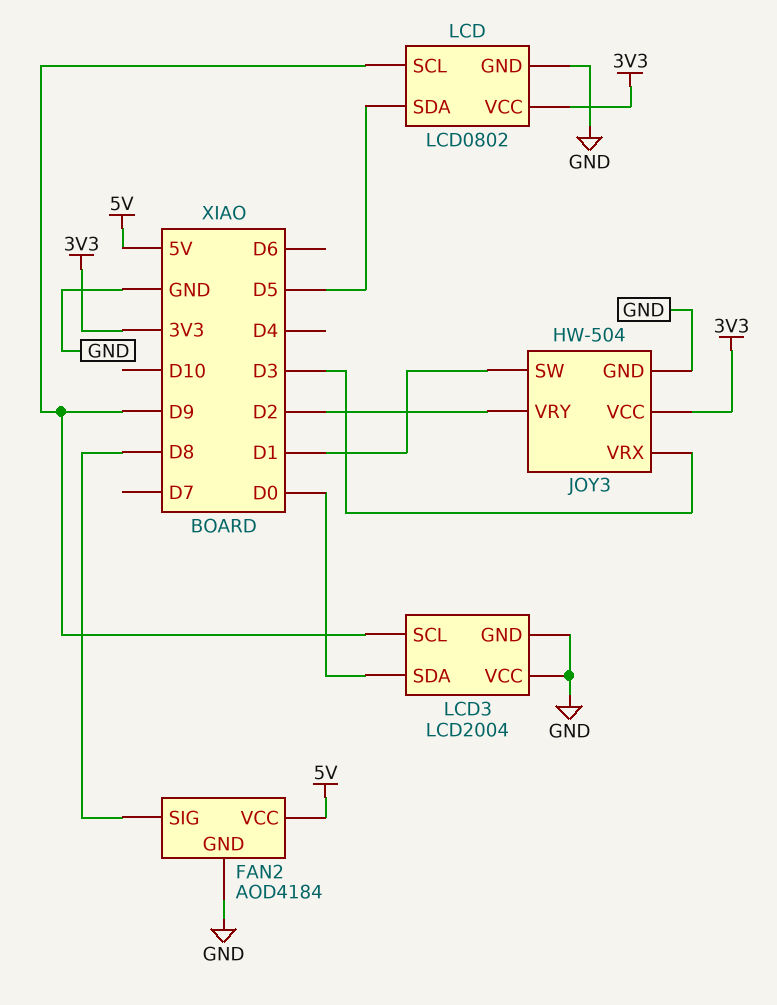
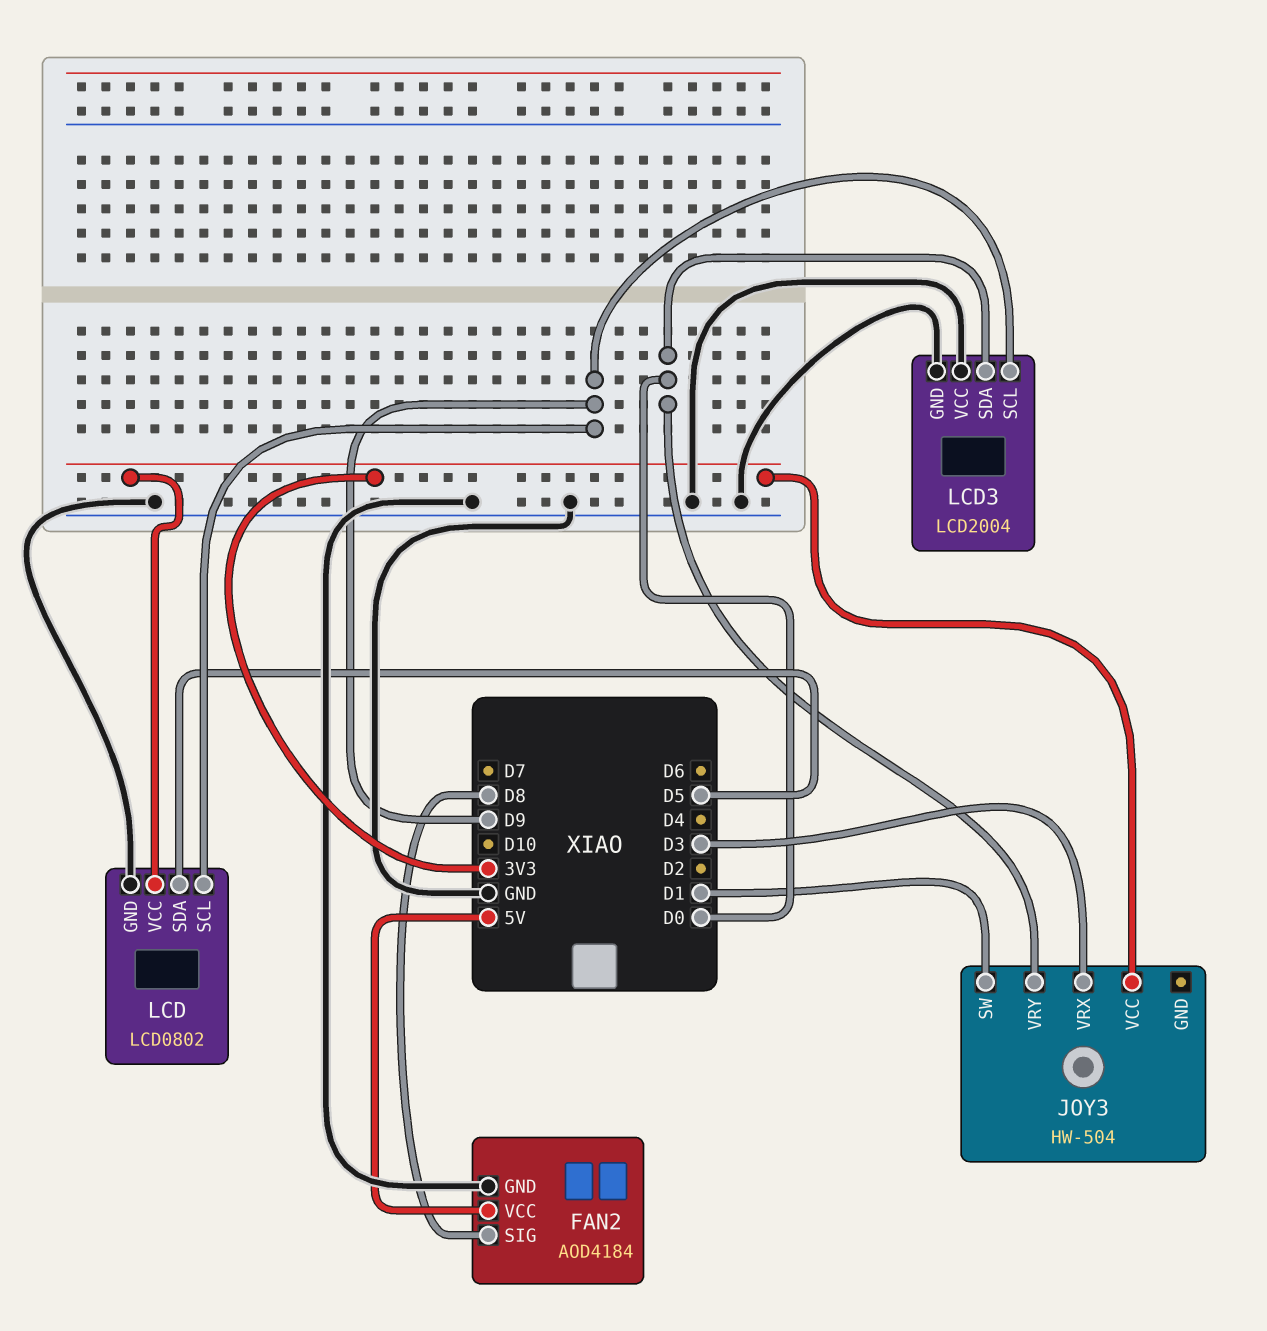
JOY3 pin GND: GND -> none
JOY3 pin VRY: D2 -> D0

